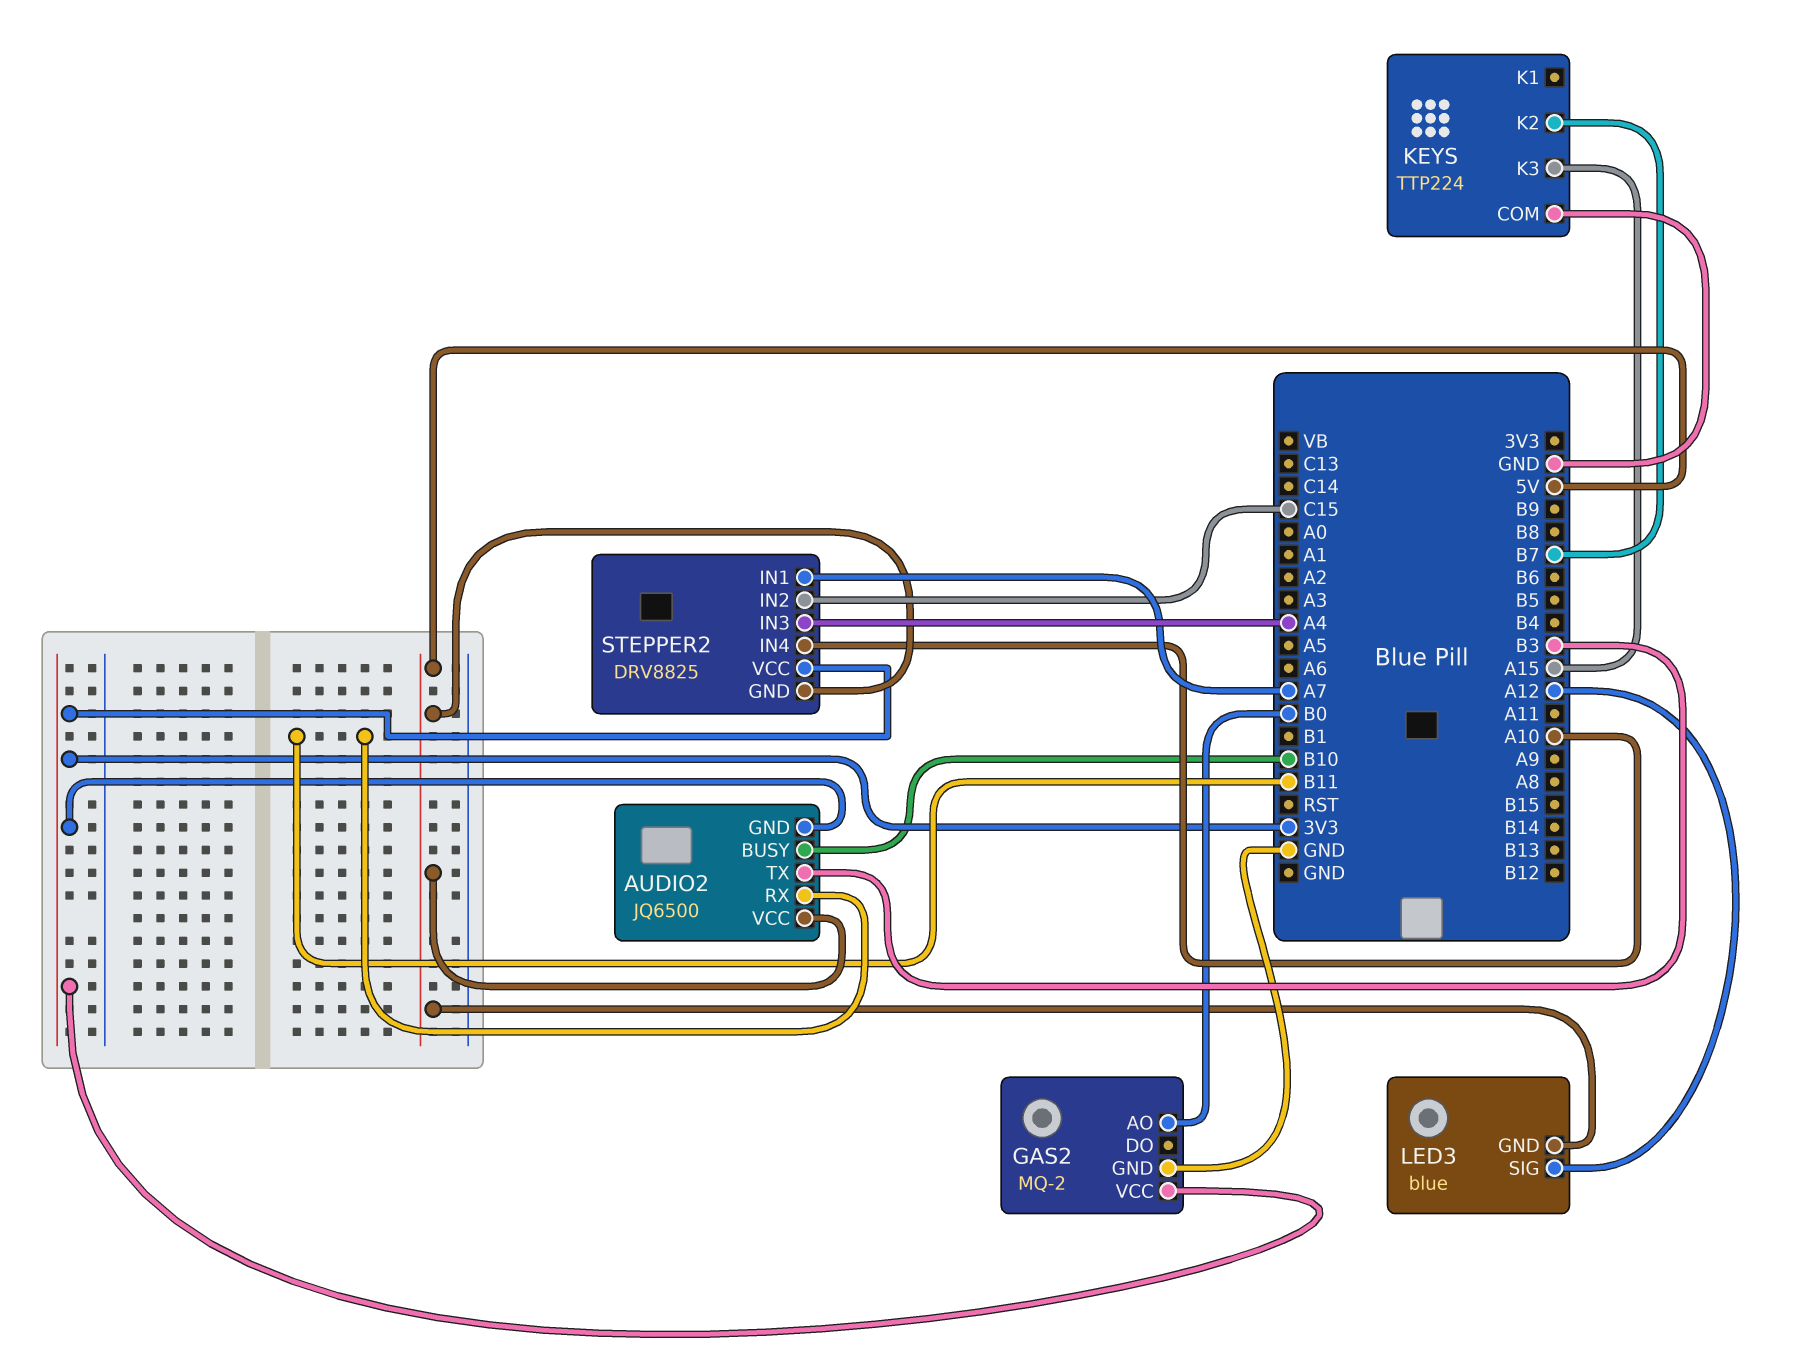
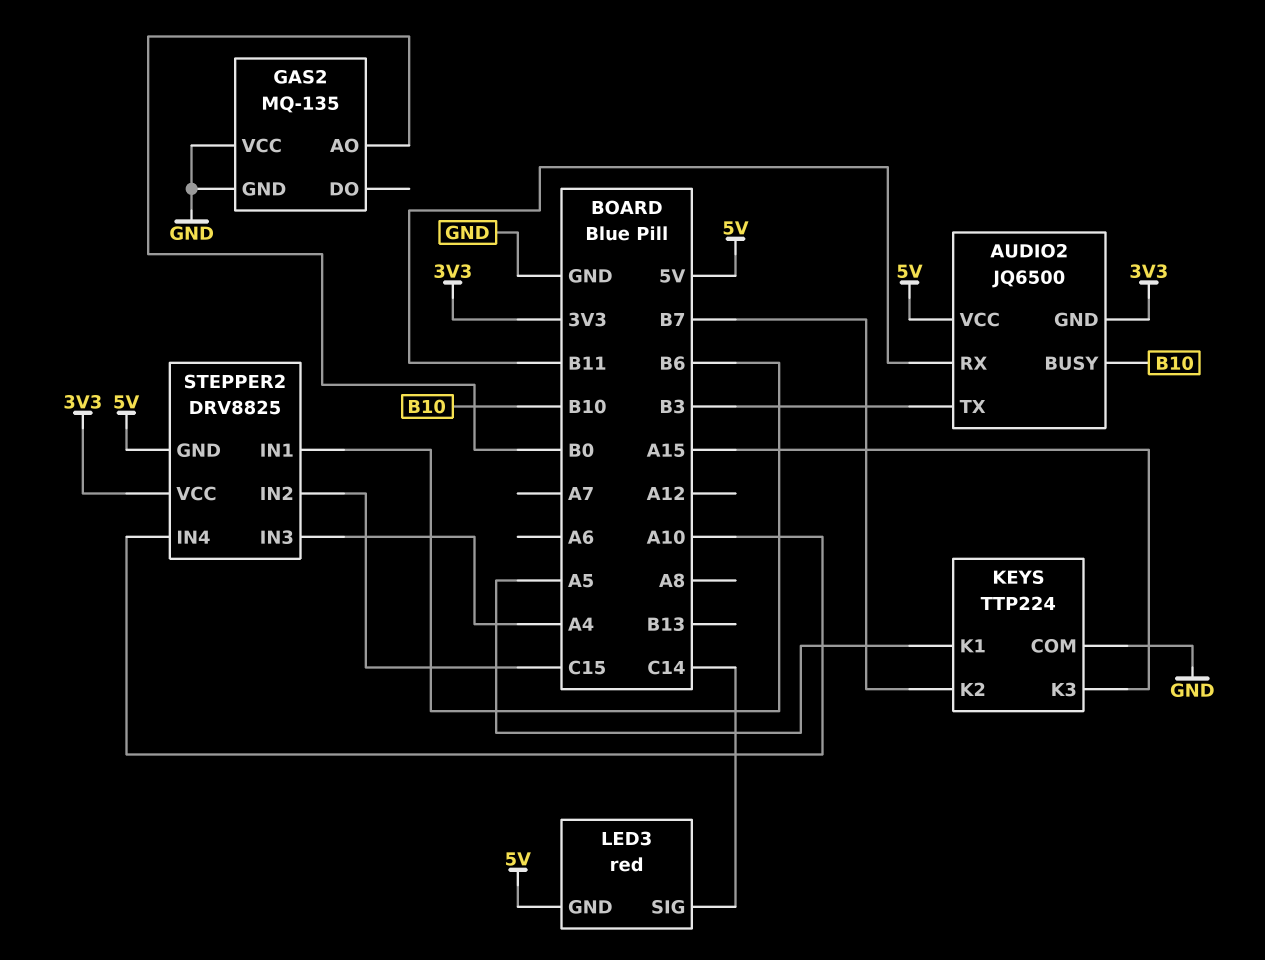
GAS2: MQ-2 -> MQ-135
GAS2 pin VCC: 3V3 -> GND
KEYS pin K1: none -> A5
LED3: blue -> red
LED3 pin SIG: A12 -> C14
STEPPER2 pin IN1: A7 -> B6

